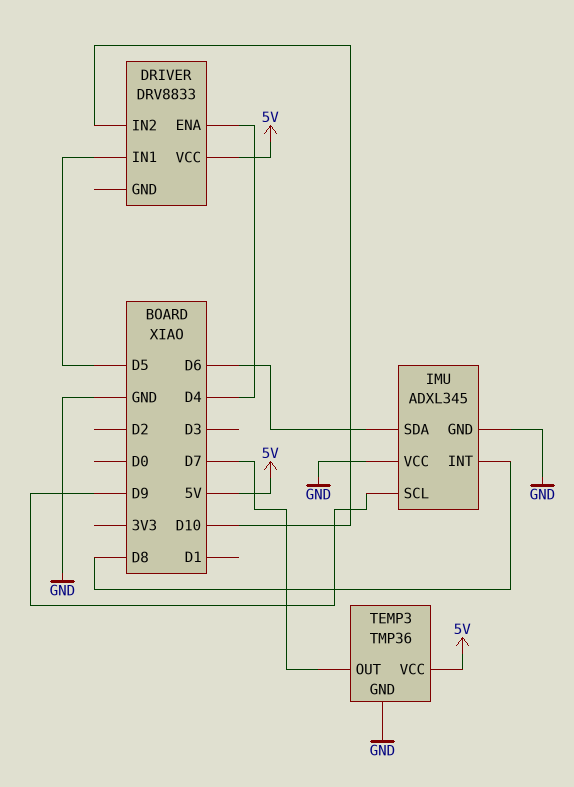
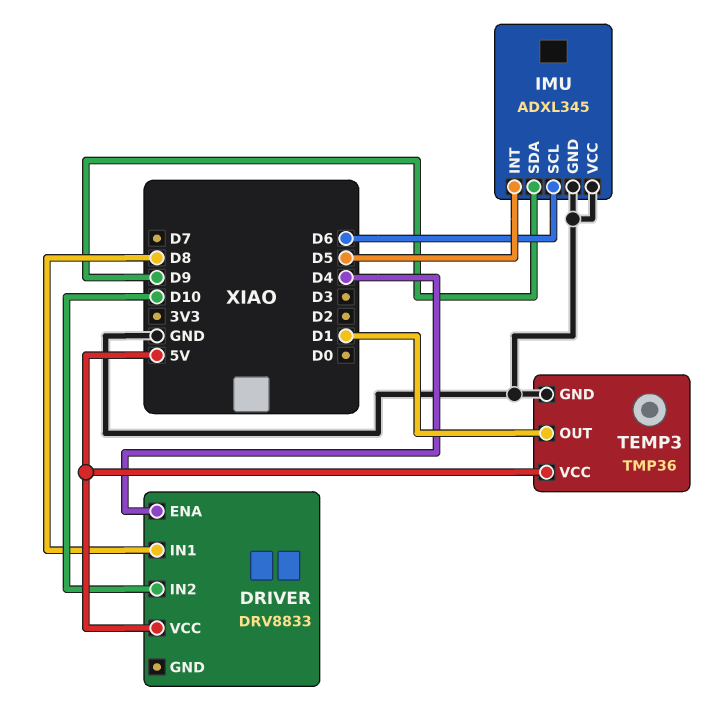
DRIVER pin IN1: D5 -> D8
IMU pin INT: D8 -> D5
IMU pin SCL: D9 -> D6
IMU pin SDA: D6 -> D9
TEMP3 pin OUT: D7 -> D1

